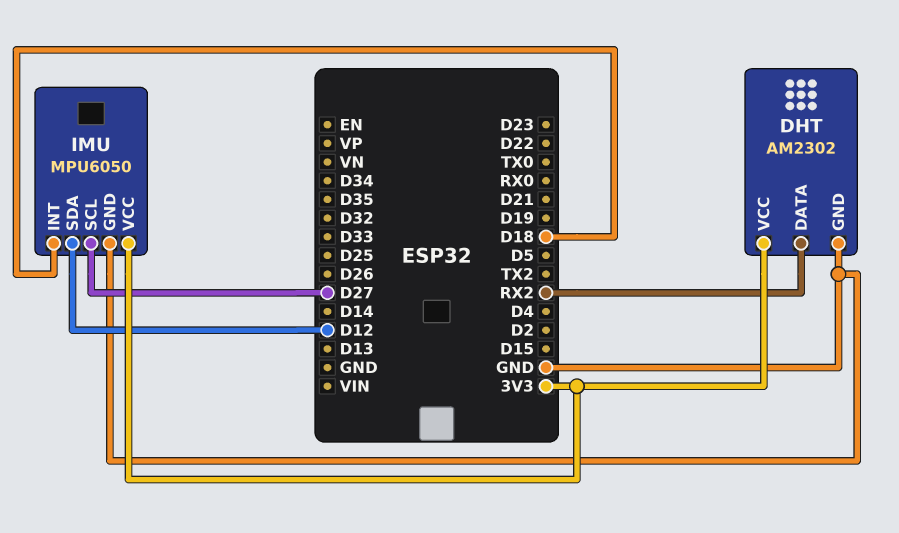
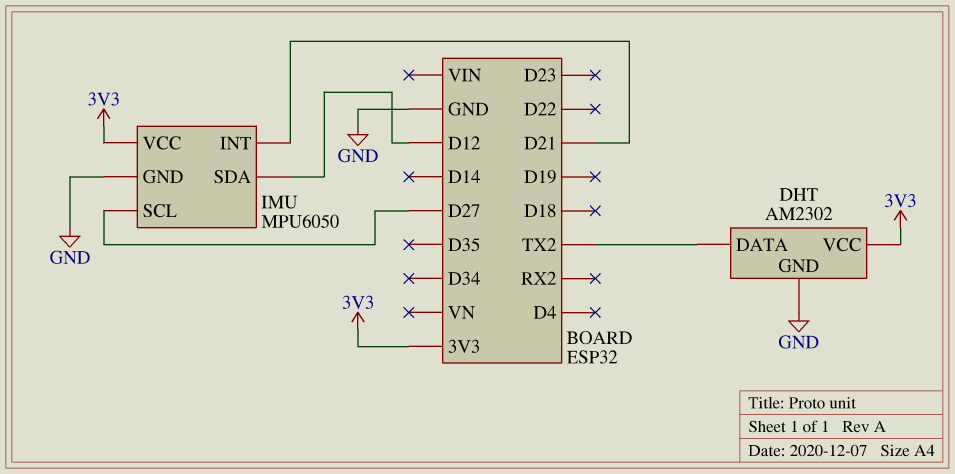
DHT pin DATA: RX2 -> TX2
IMU pin INT: D18 -> D21

